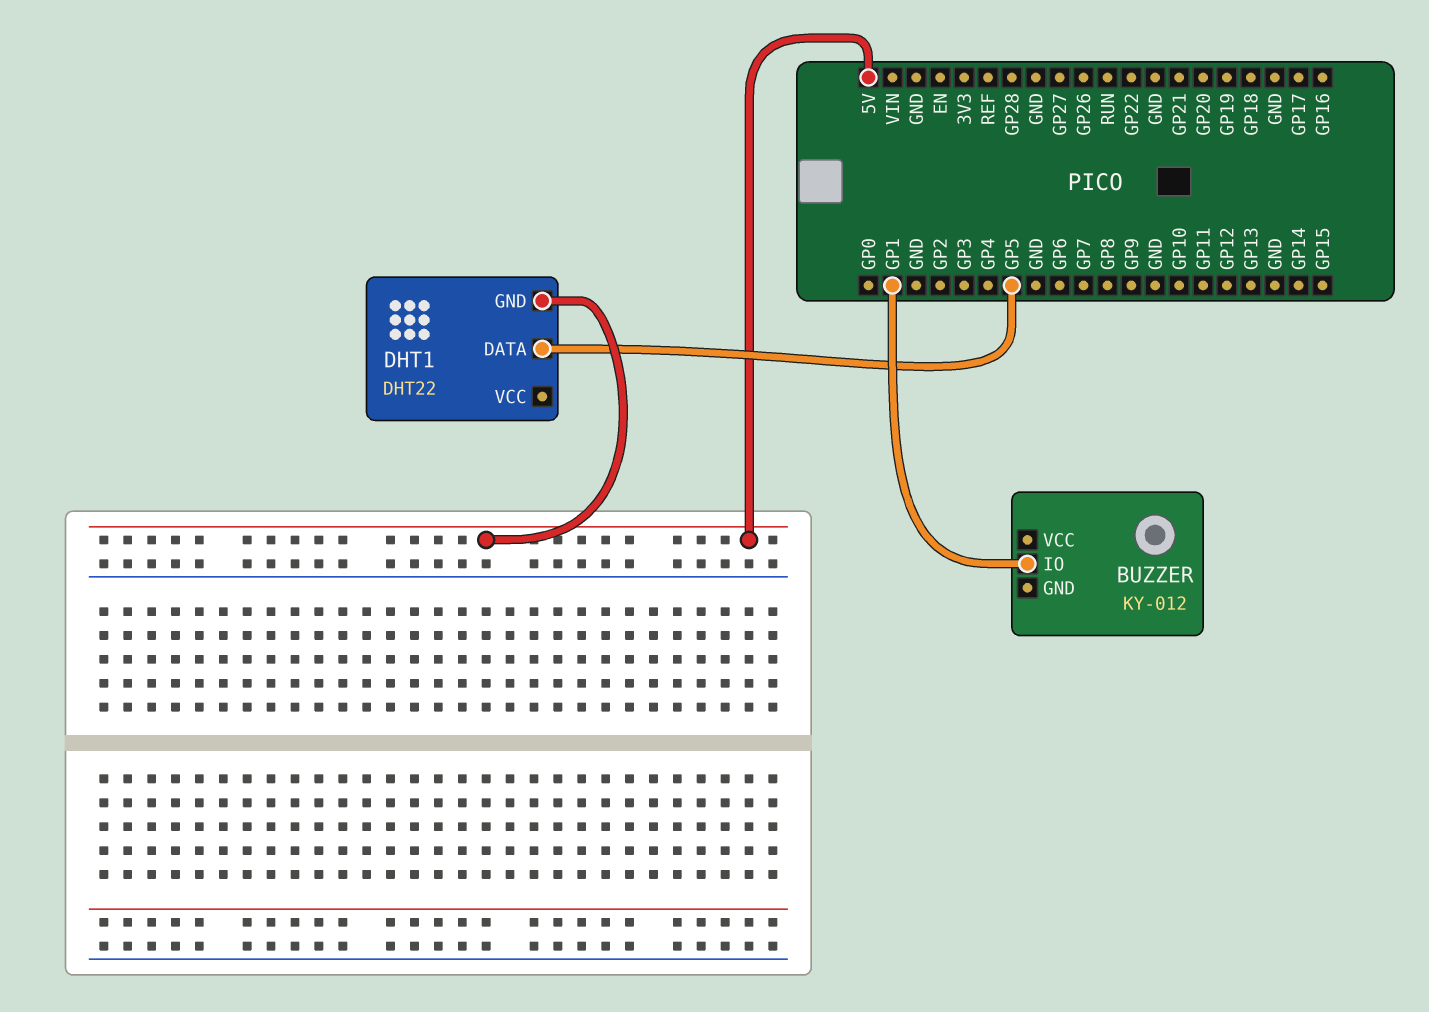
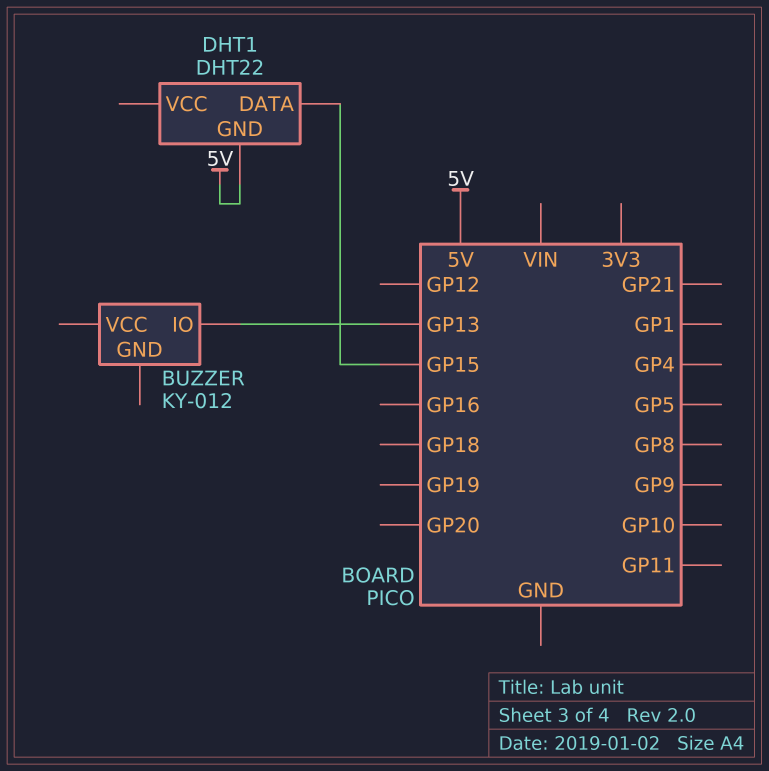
BUZZER pin IO: GP1 -> GP13
DHT1 pin DATA: GP5 -> GP15

